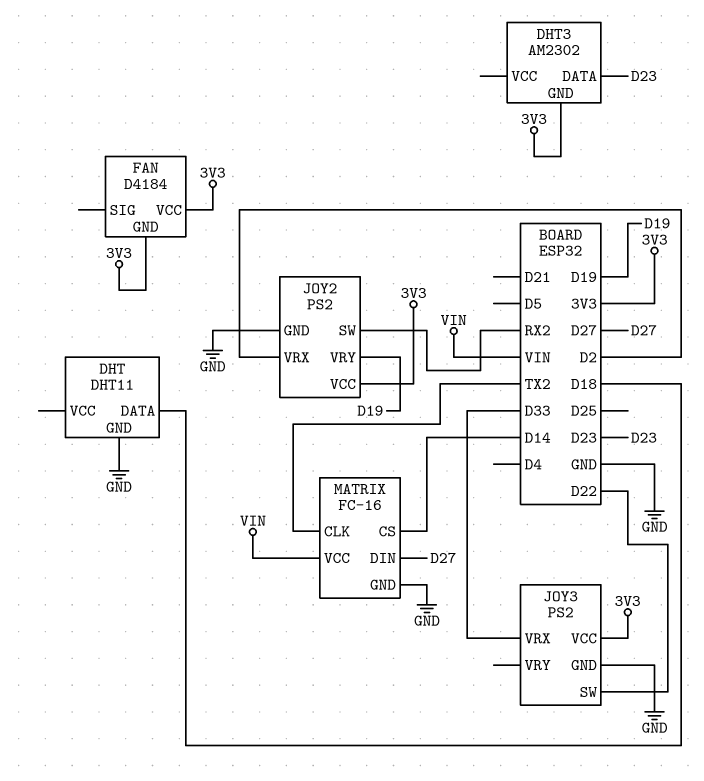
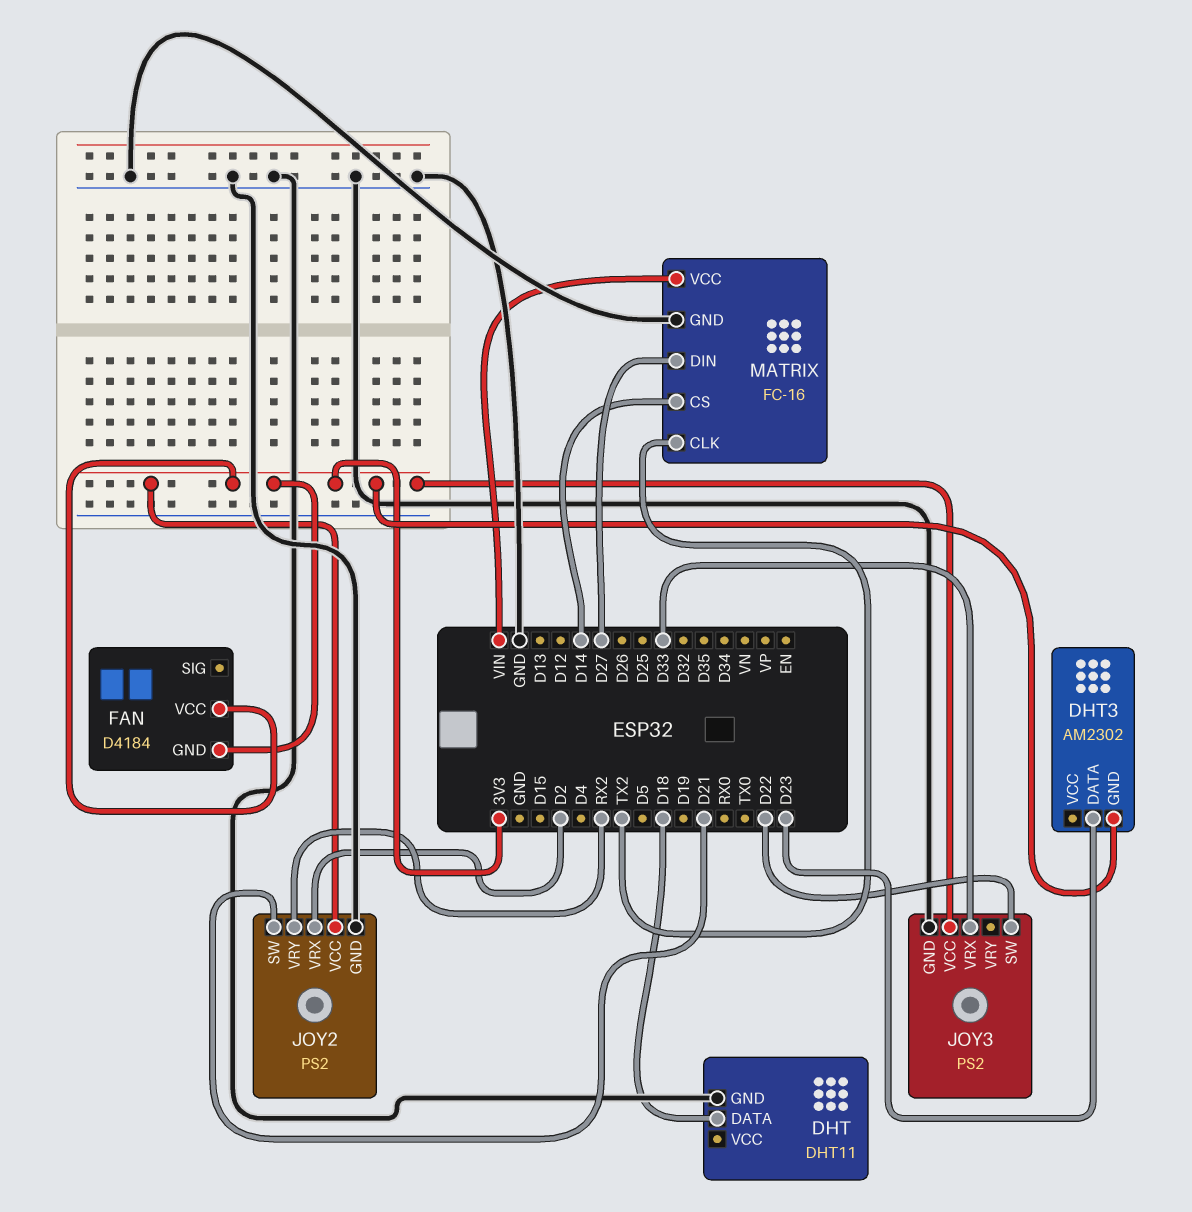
JOY2 pin SW: RX2 -> D21
JOY2 pin VRY: D19 -> RX2

